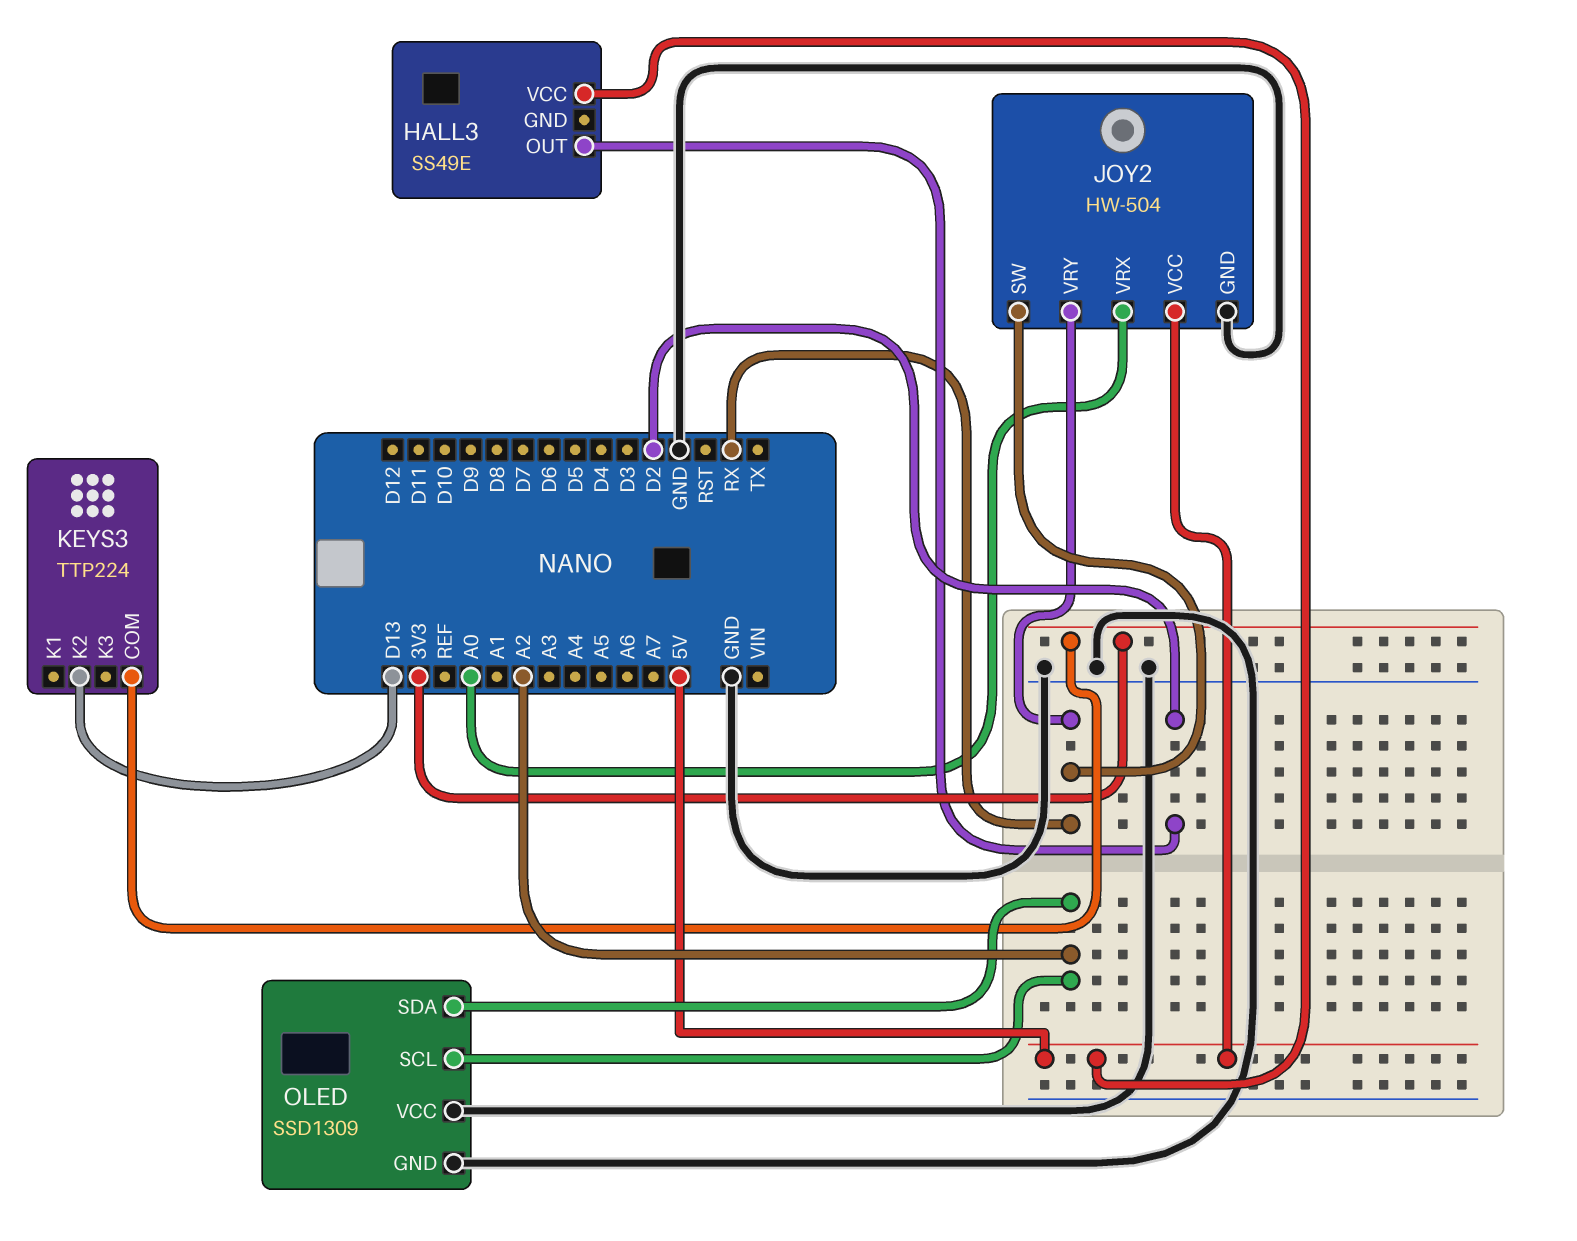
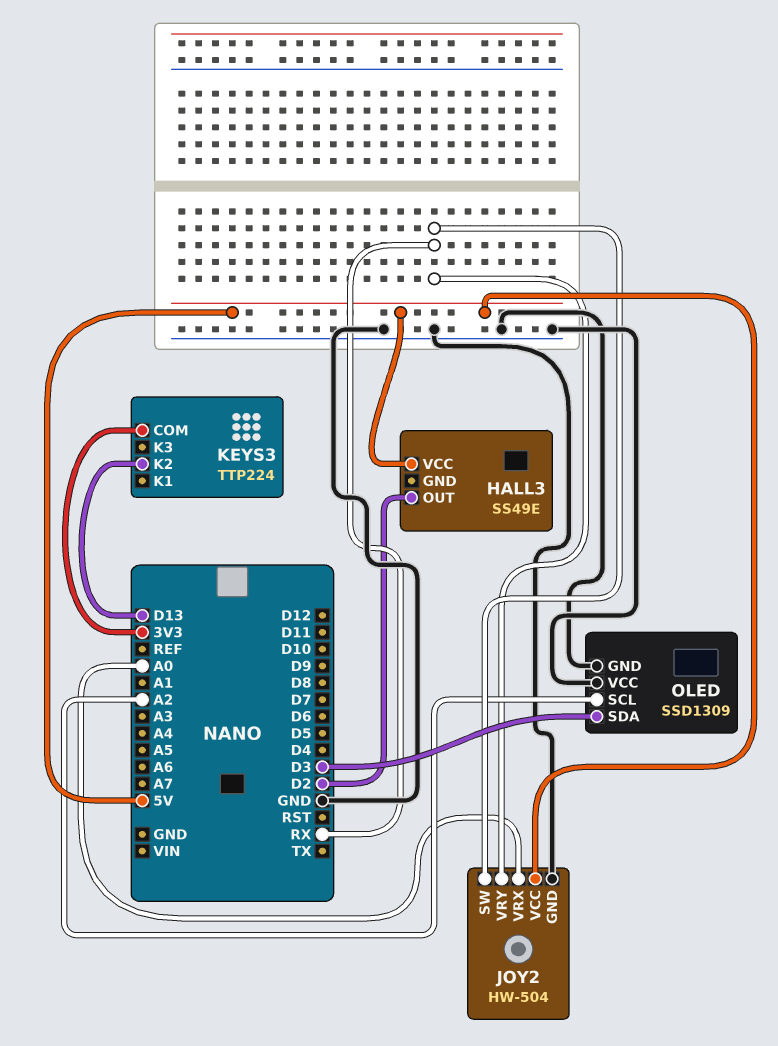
OLED pin SDA: A2 -> D3

